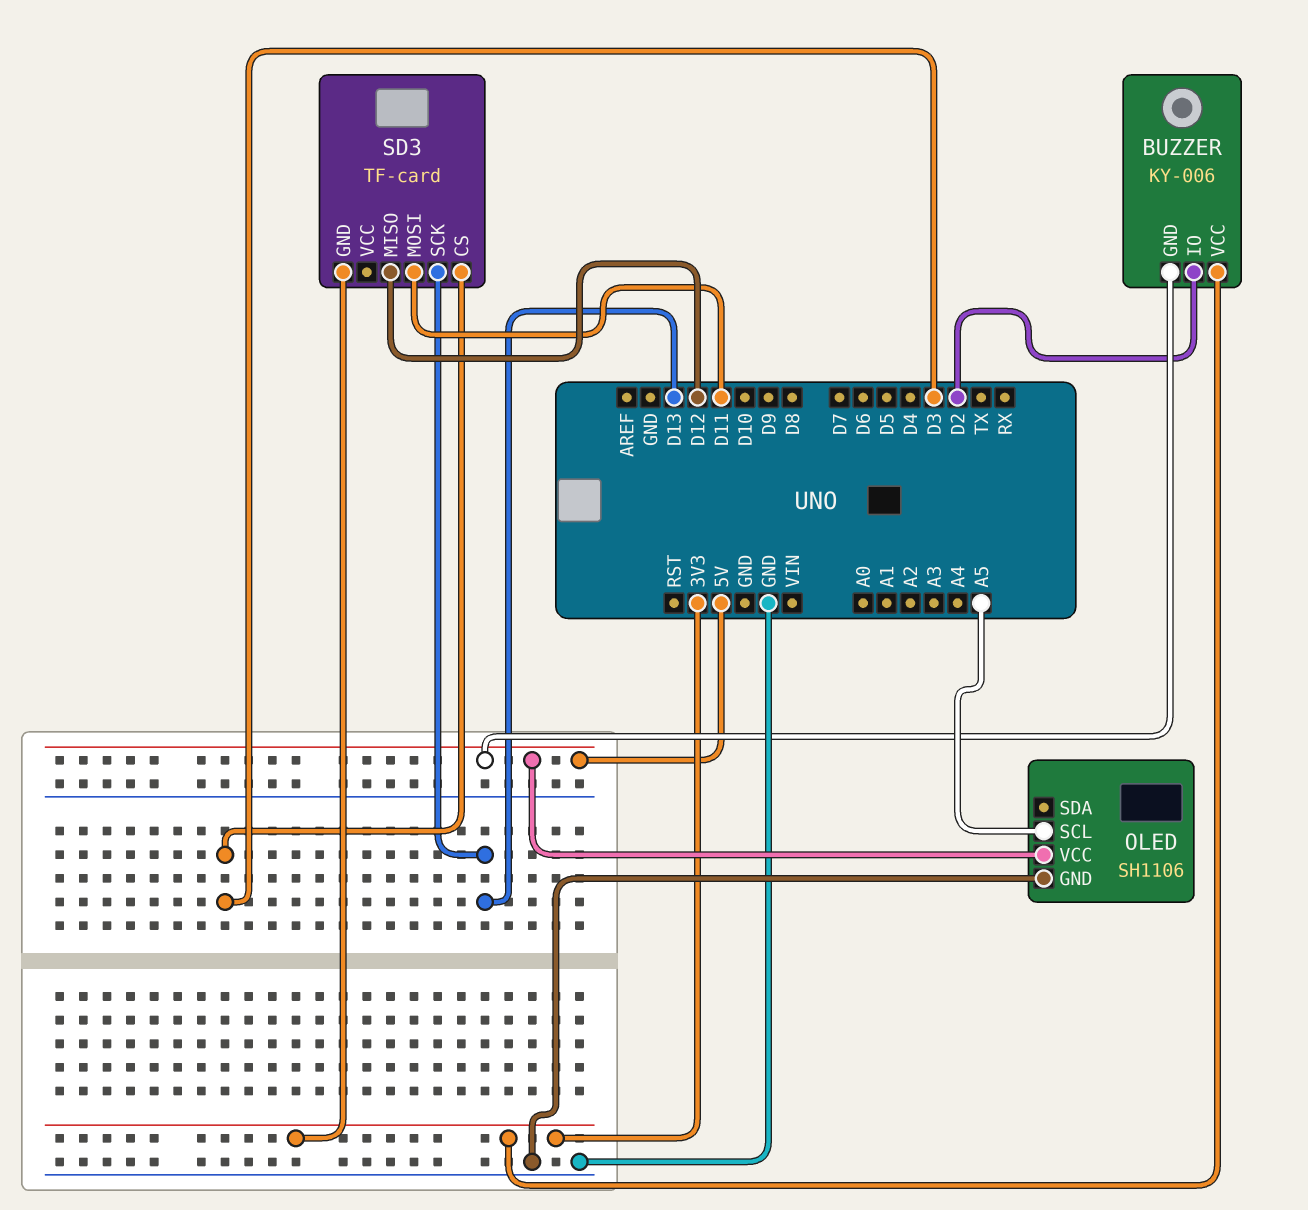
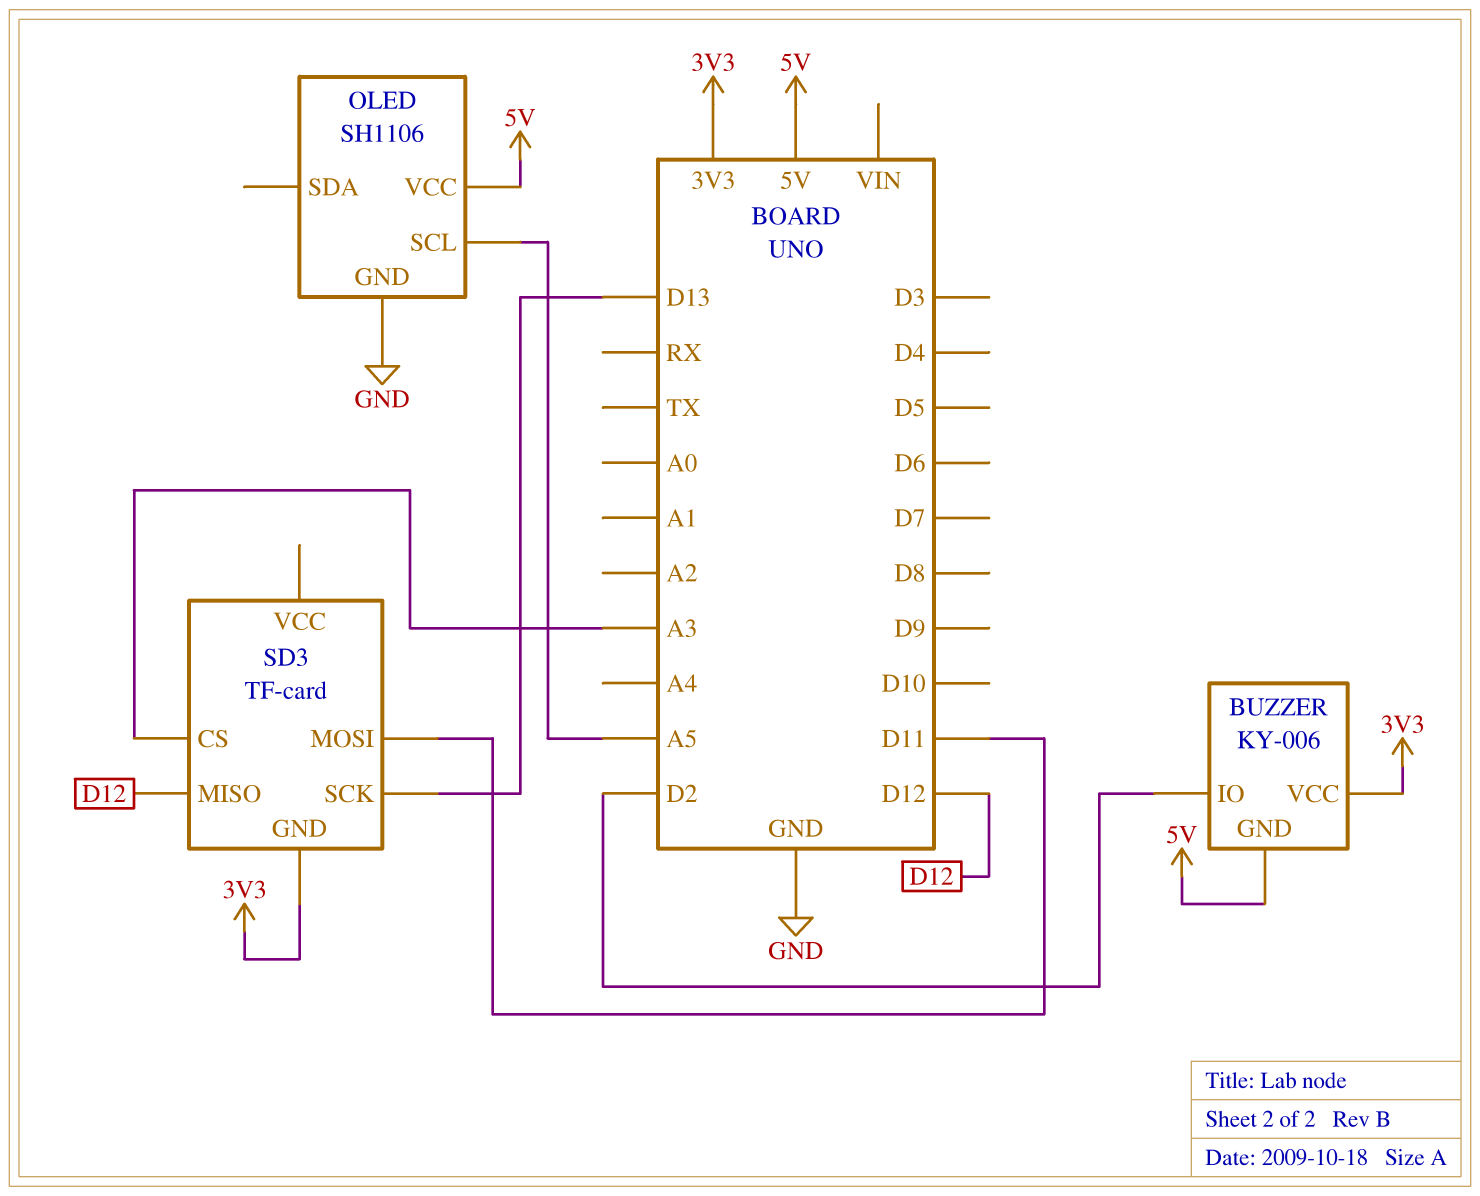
SD3 pin CS: D3 -> A3

